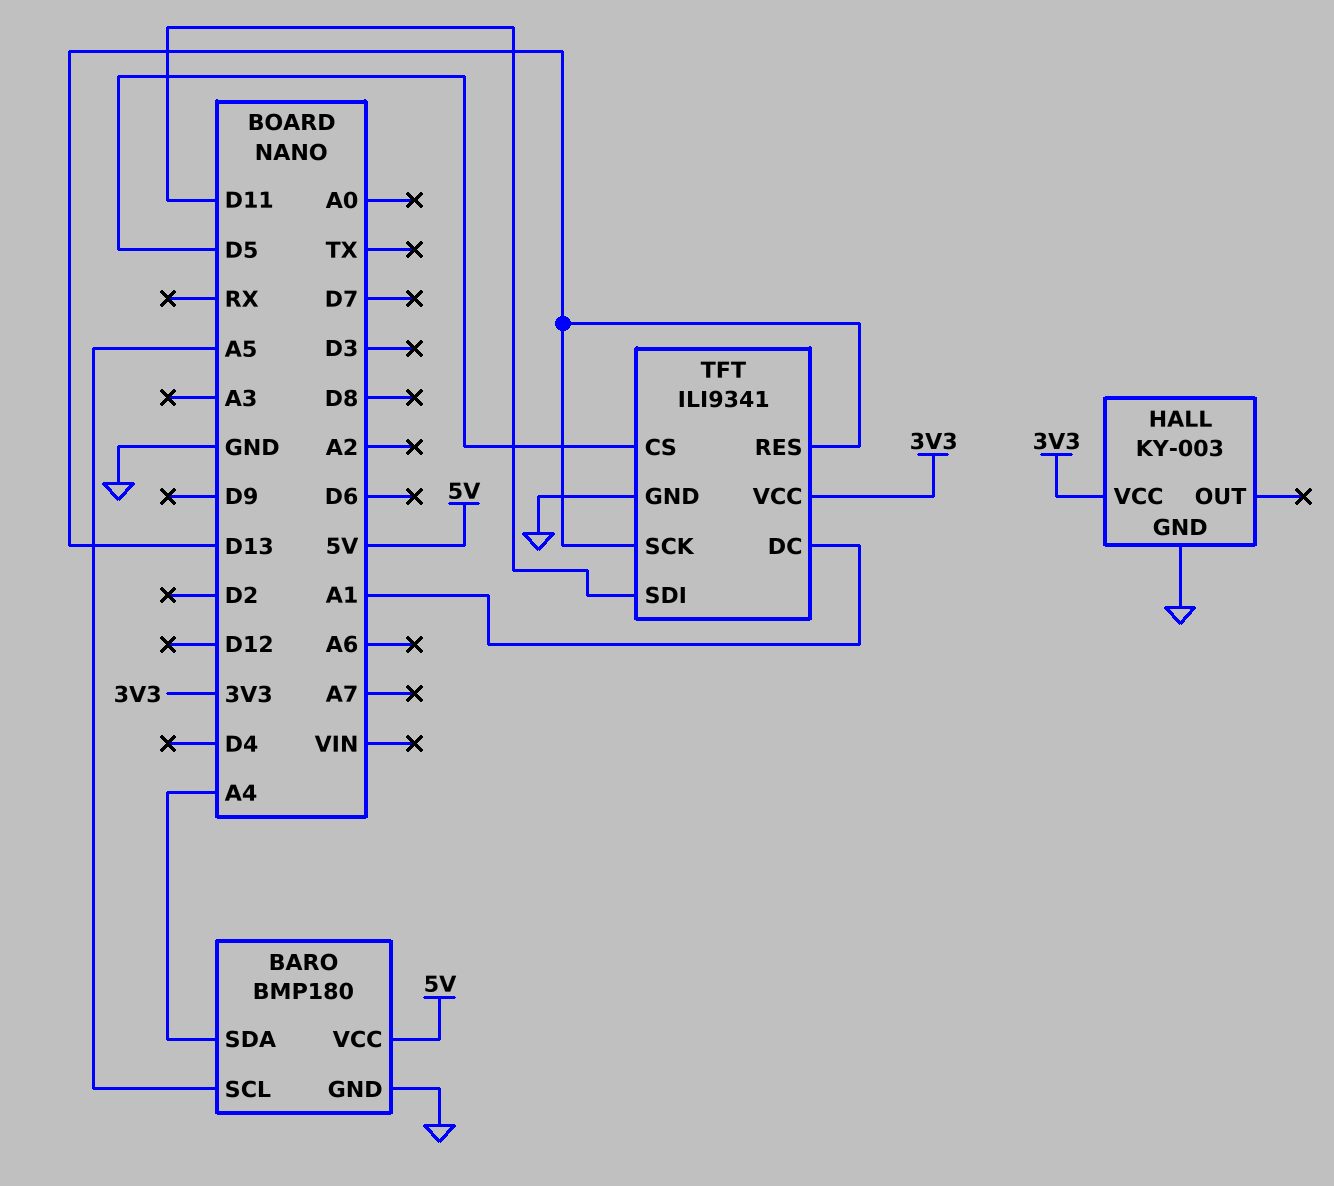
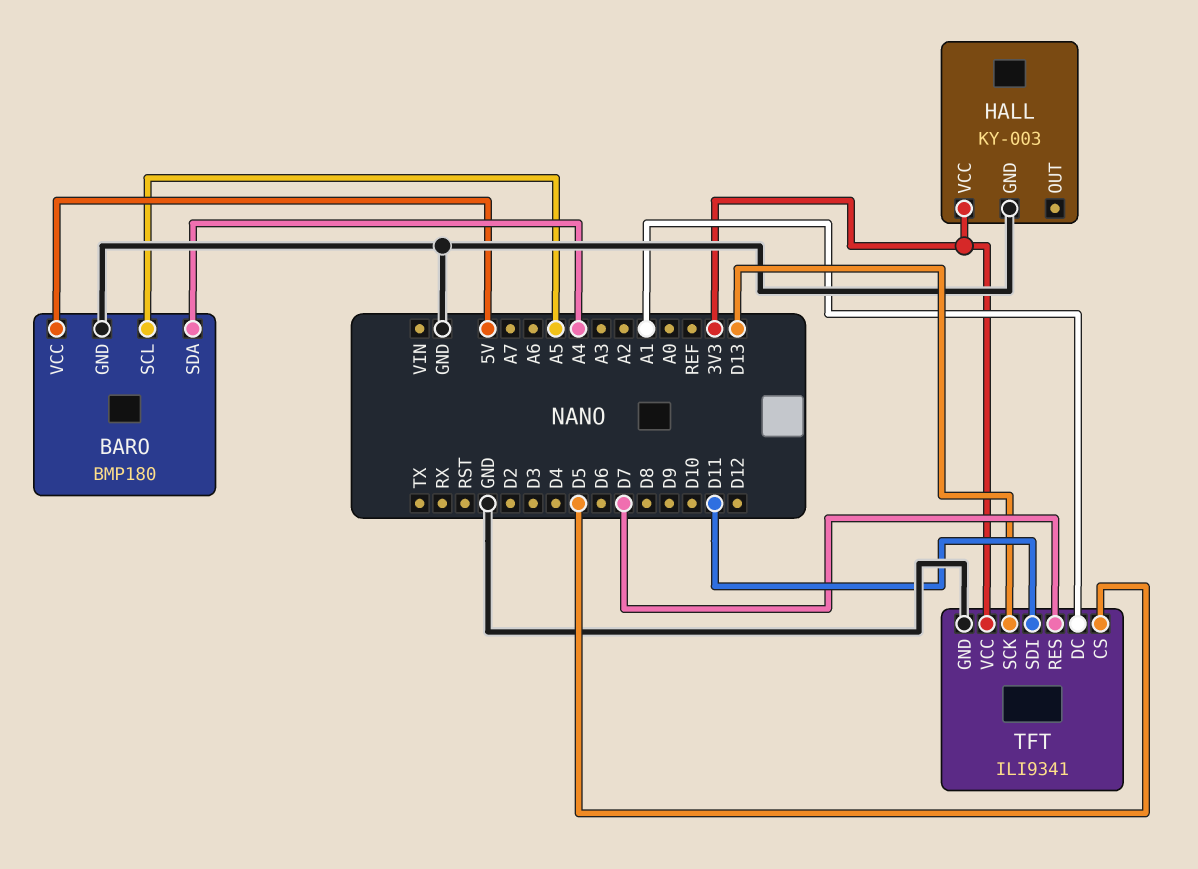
TFT pin RES: D13 -> D7

